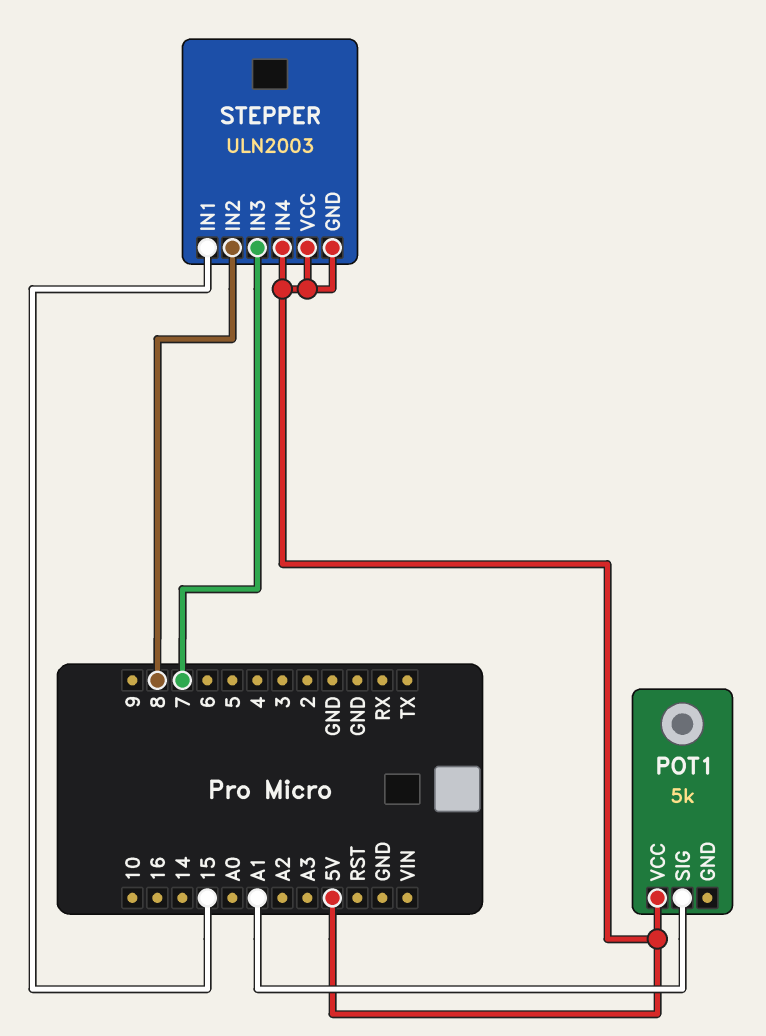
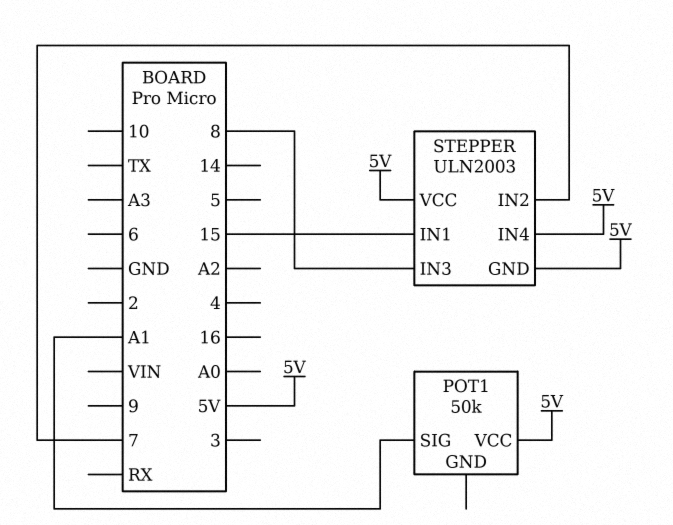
POT1: 5k -> 50k
STEPPER pin IN2: 8 -> 7
STEPPER pin IN3: 7 -> 8

